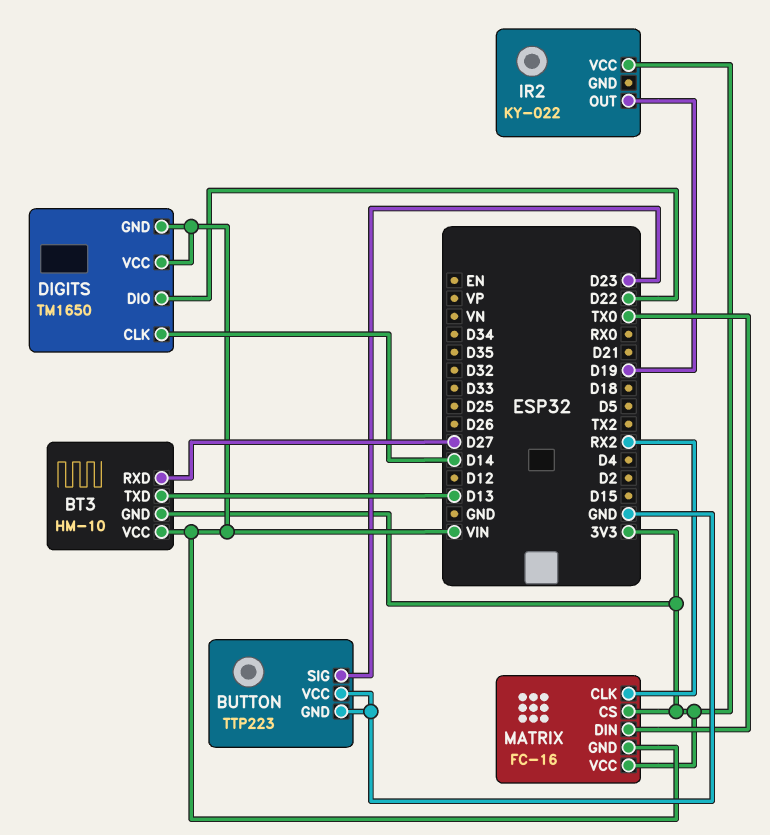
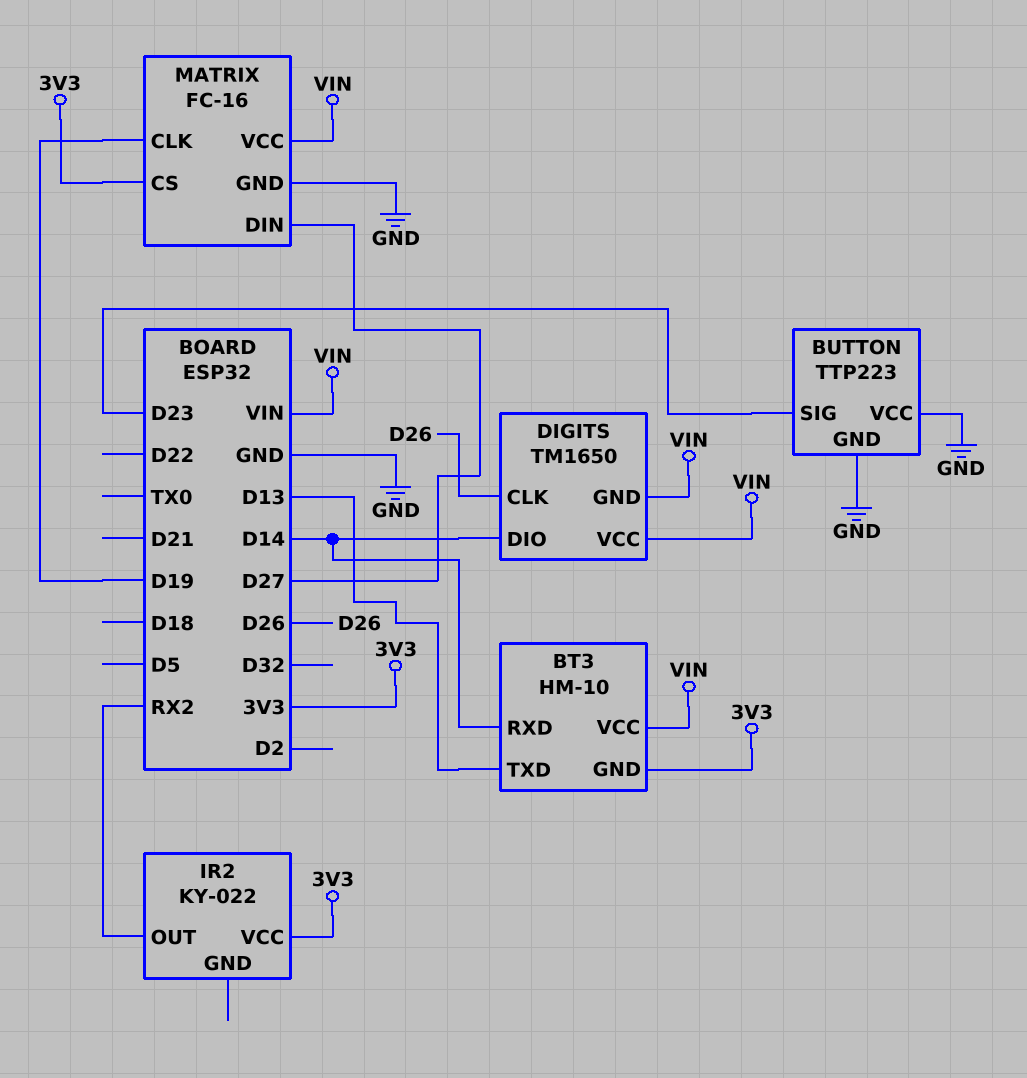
BT3 pin RXD: D27 -> D14
DIGITS pin CLK: D14 -> D26
DIGITS pin DIO: D22 -> D14
IR2 pin OUT: D19 -> RX2
MATRIX pin CLK: RX2 -> D19
MATRIX pin DIN: TX0 -> D27
MATRIX pin GND: VIN -> GND
MATRIX pin VCC: 3V3 -> VIN

